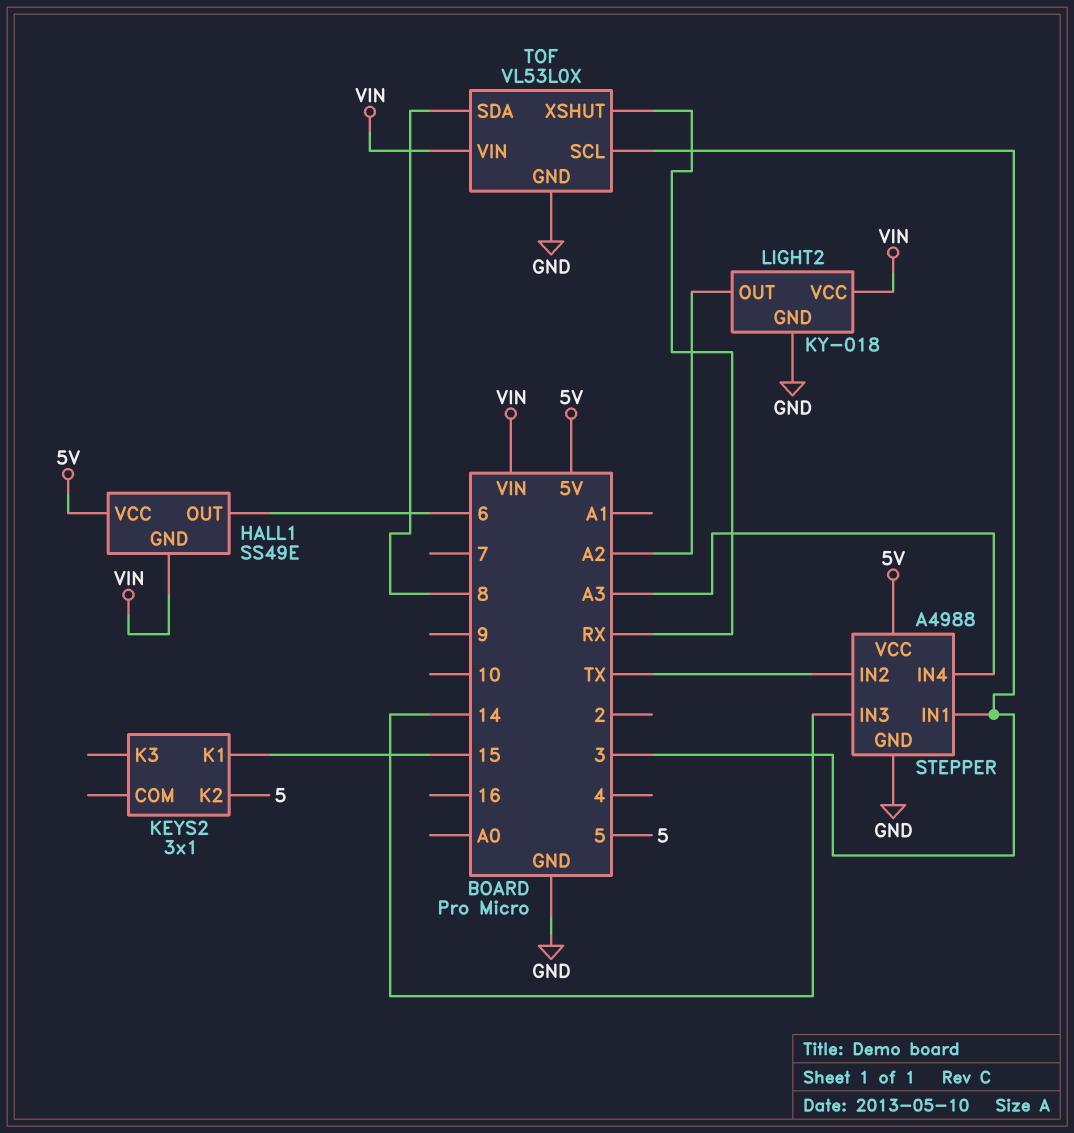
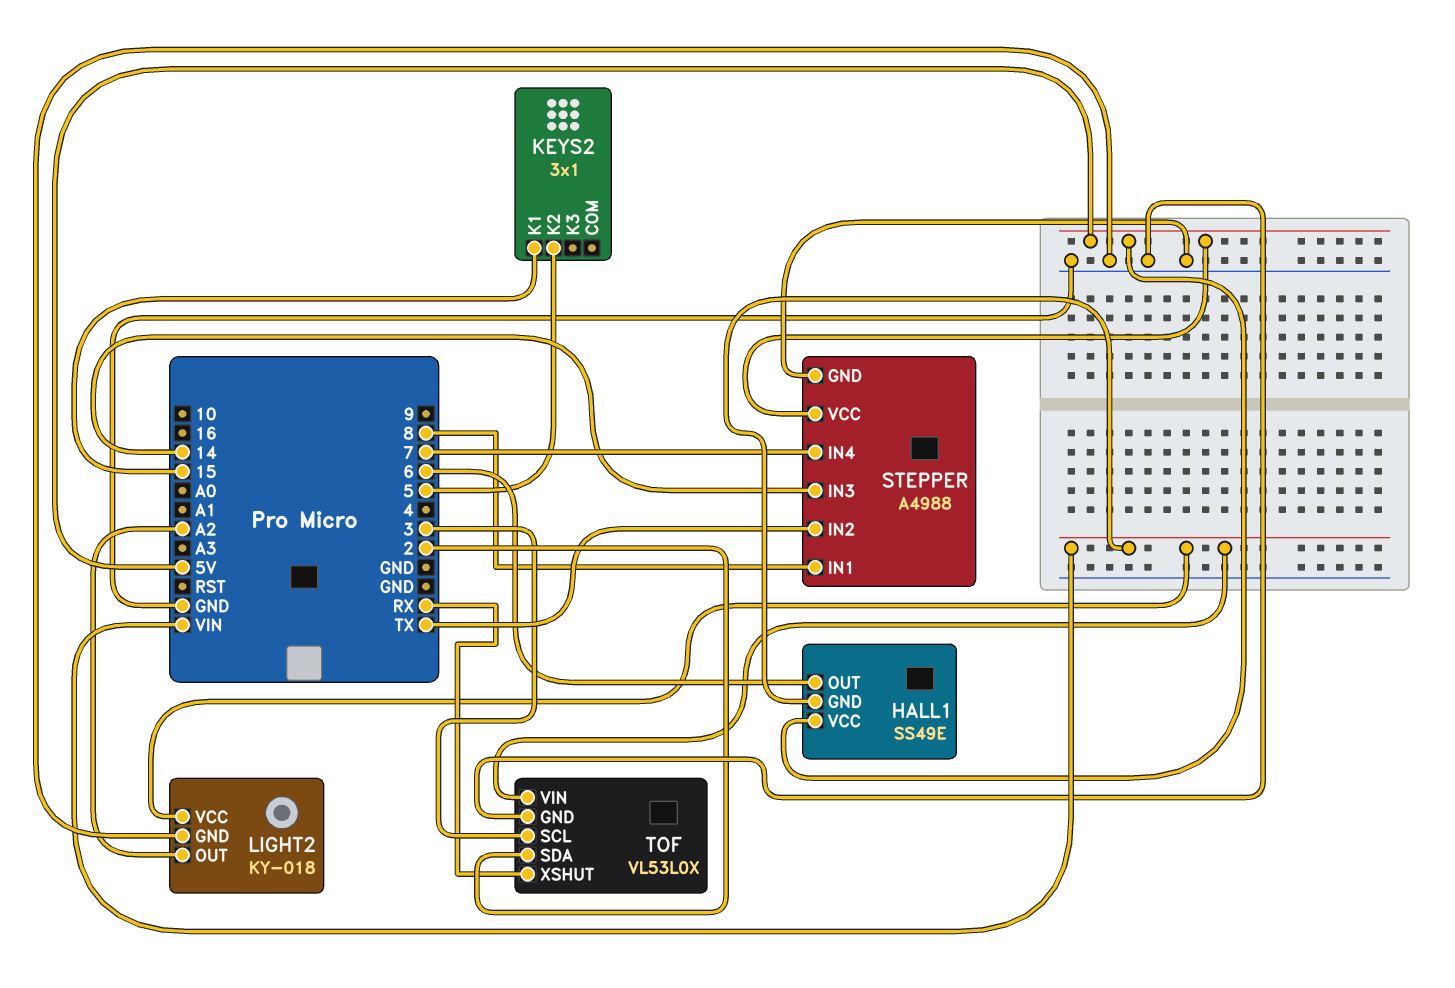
STEPPER pin IN1: 3 -> 8
STEPPER pin IN4: A3 -> 7
TOF pin SDA: 8 -> 2

